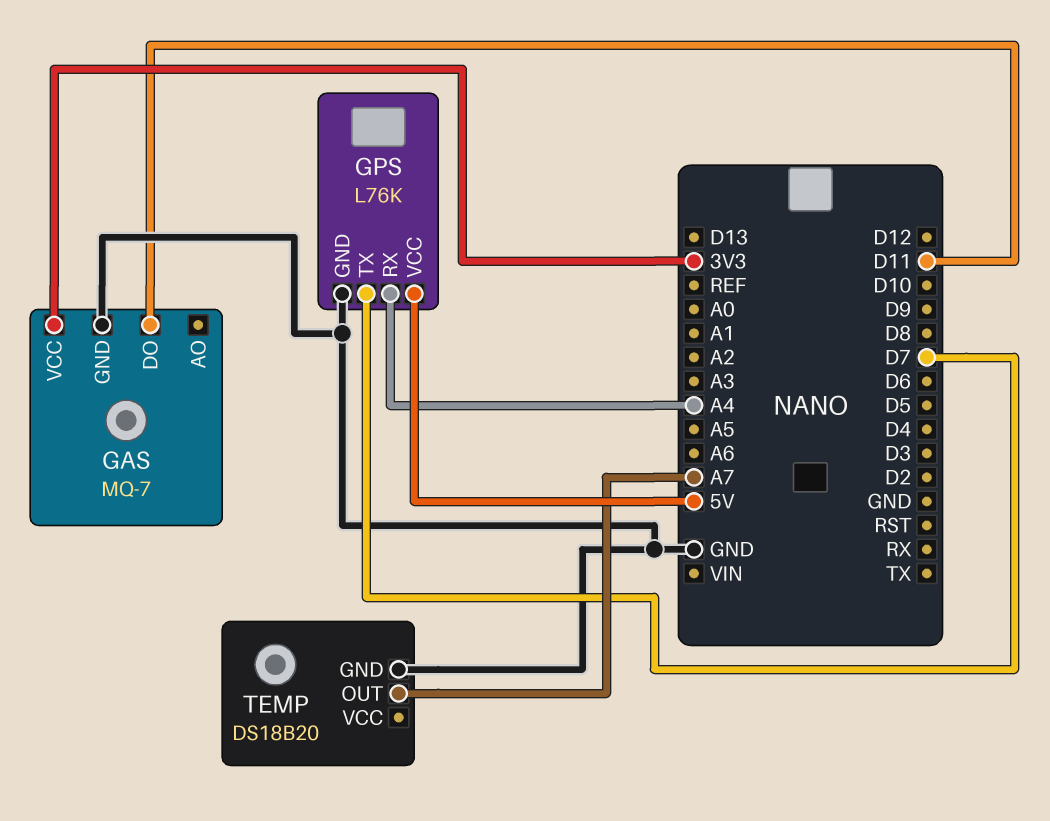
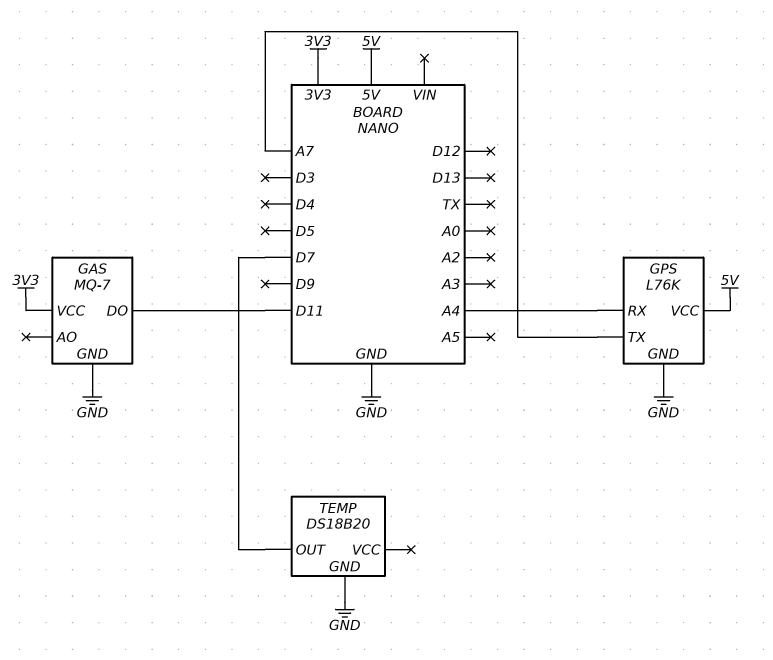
GPS pin TX: D7 -> A7
TEMP pin OUT: A7 -> D7

